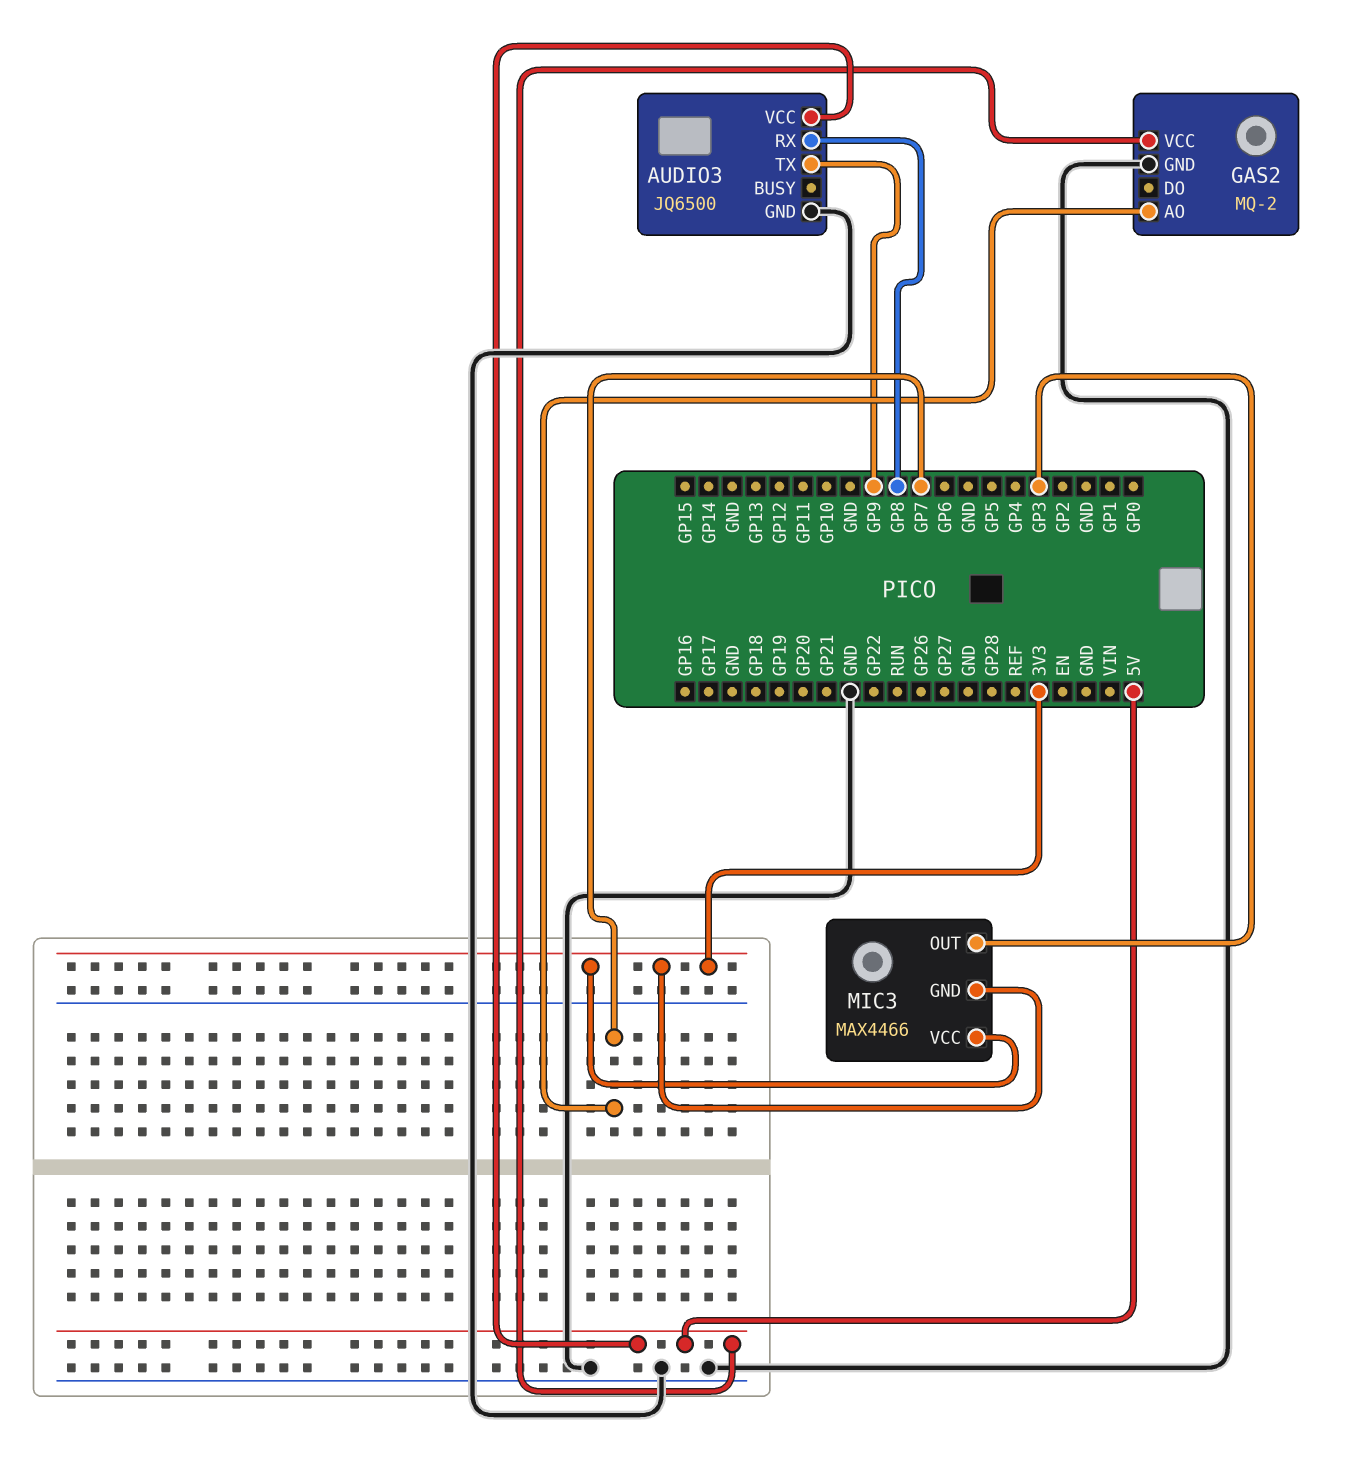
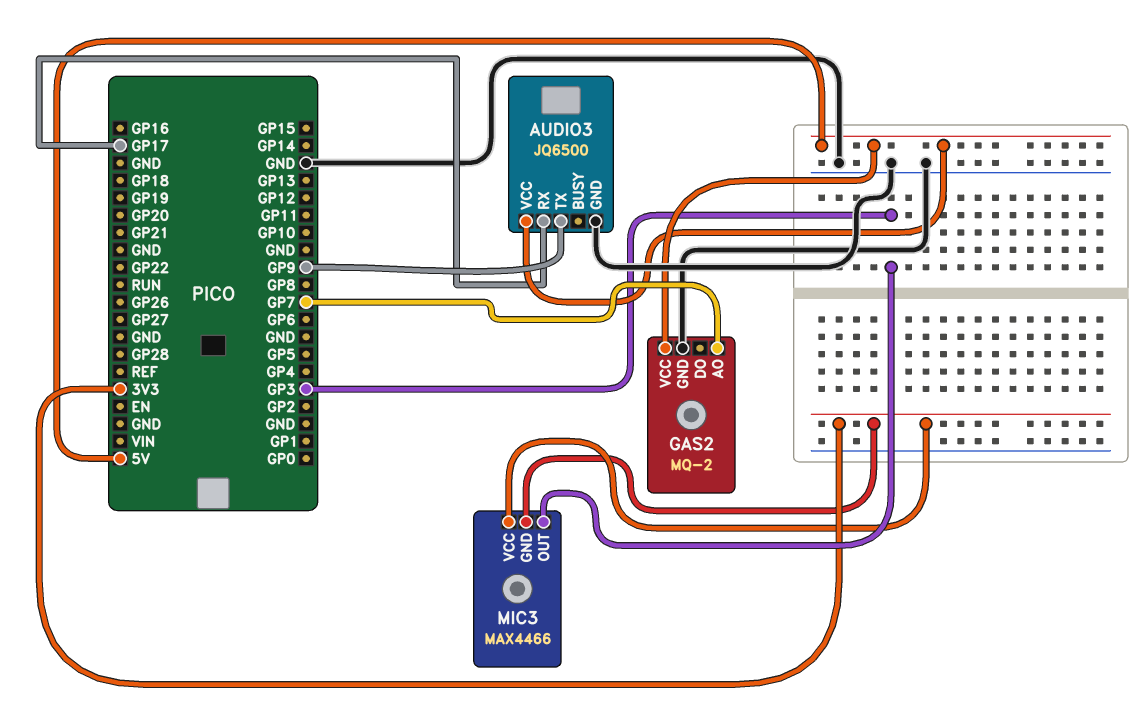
AUDIO3 pin RX: GP8 -> GP17

